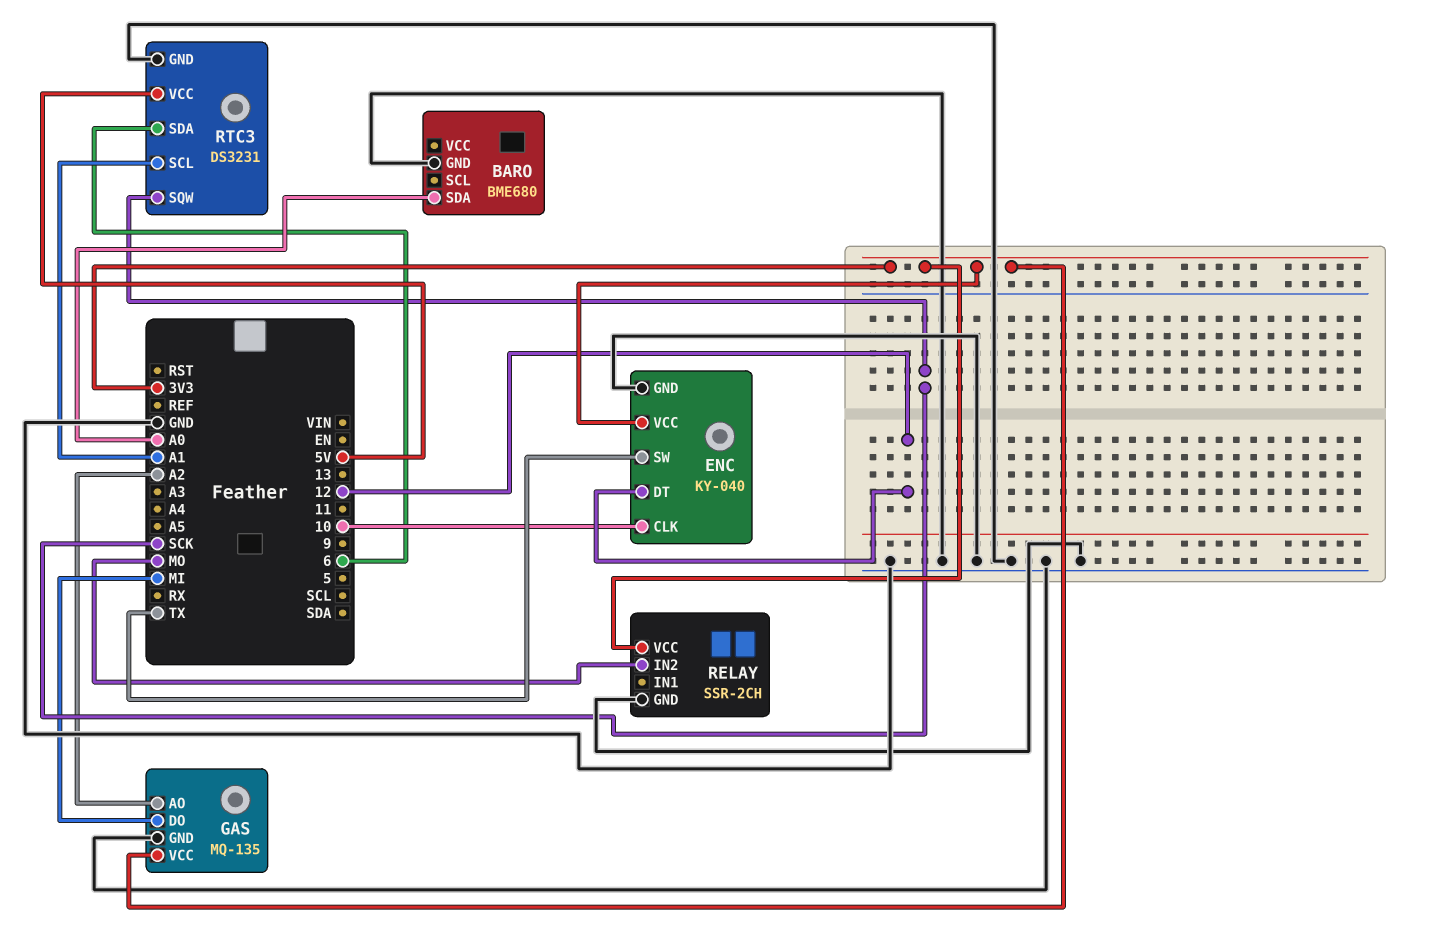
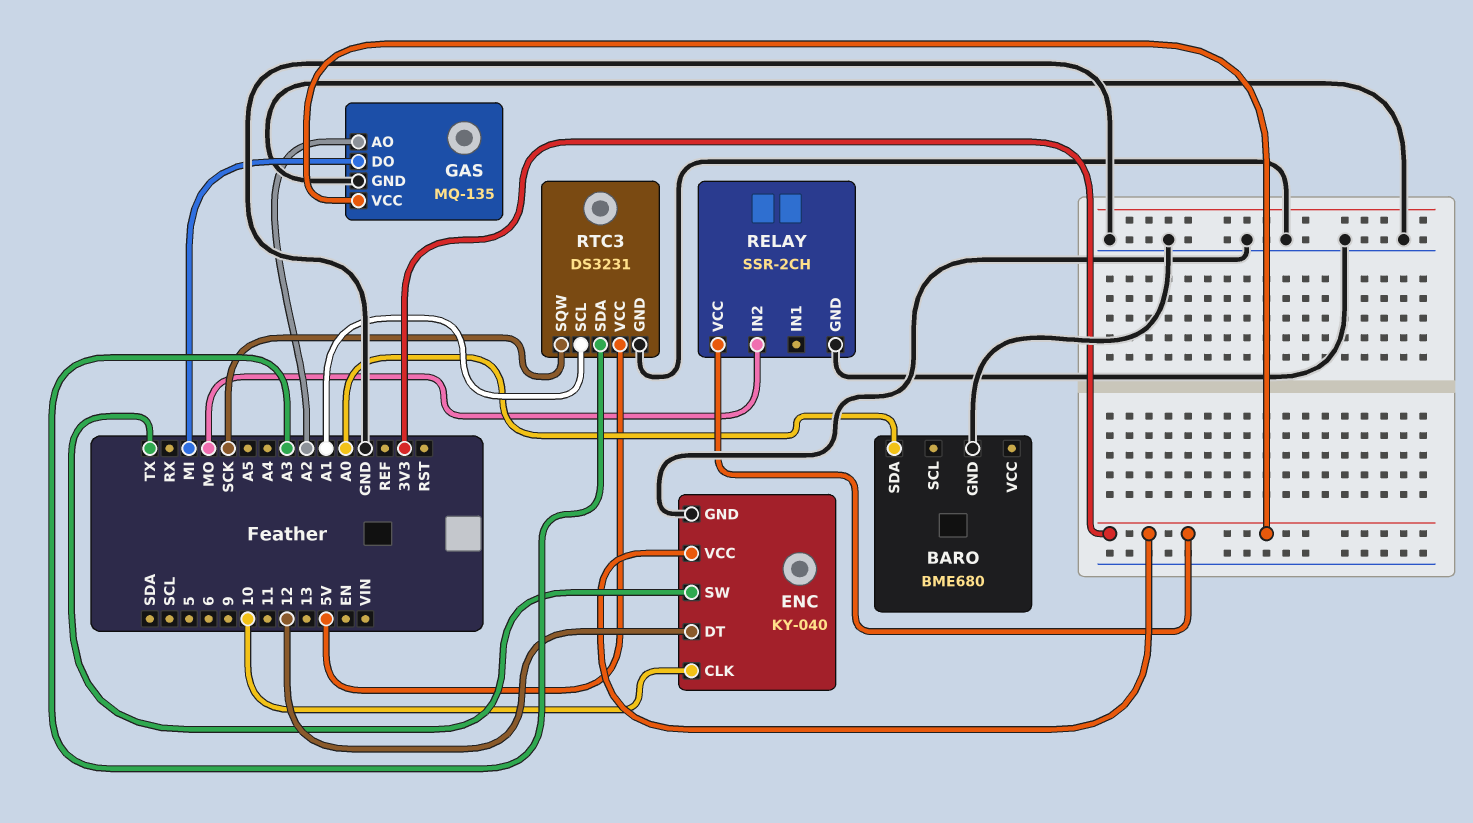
RTC3 pin SDA: 6 -> A3

